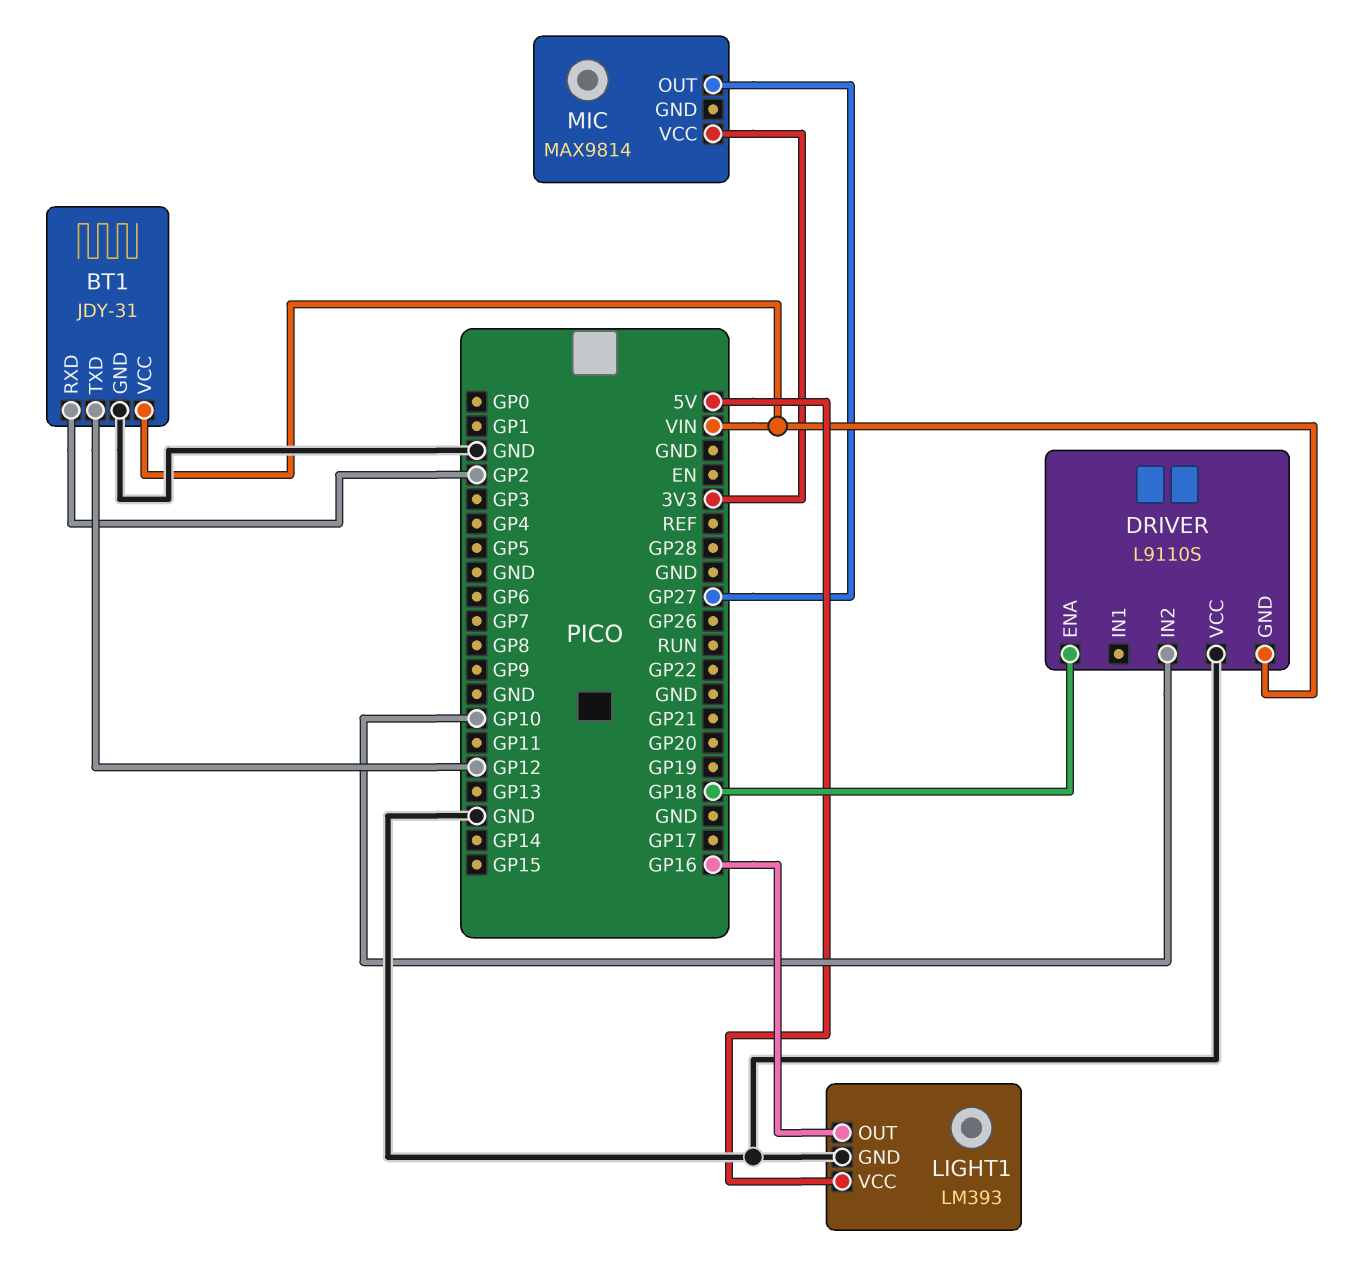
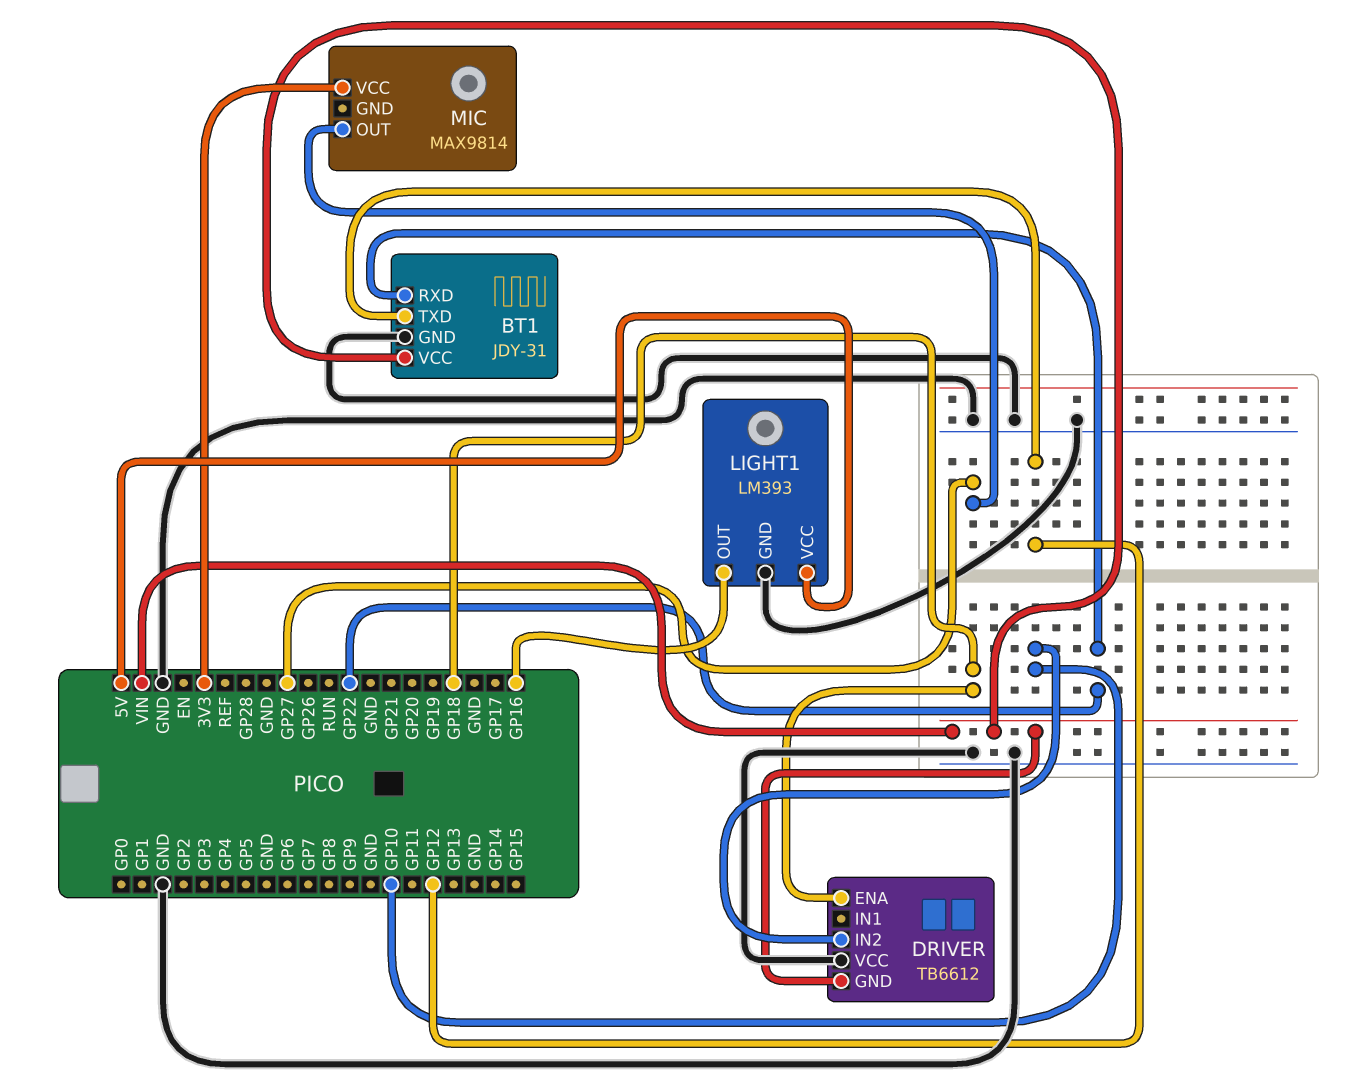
BT1 pin RXD: GP2 -> GP22
DRIVER: L9110S -> TB6612

